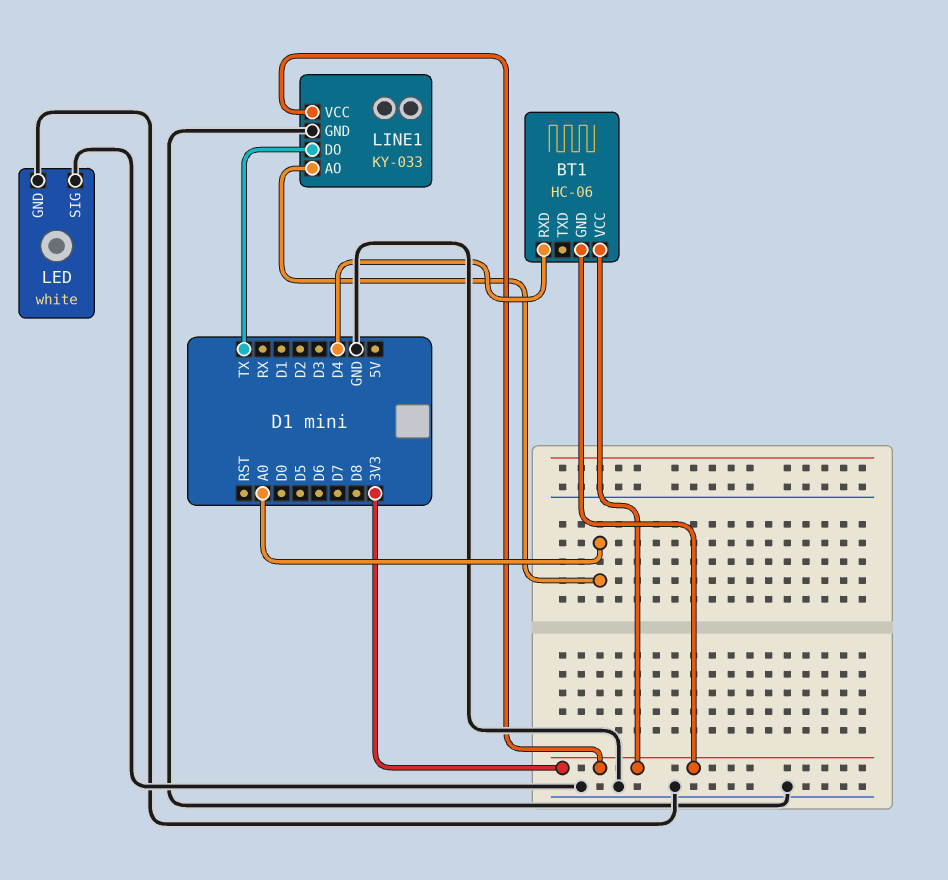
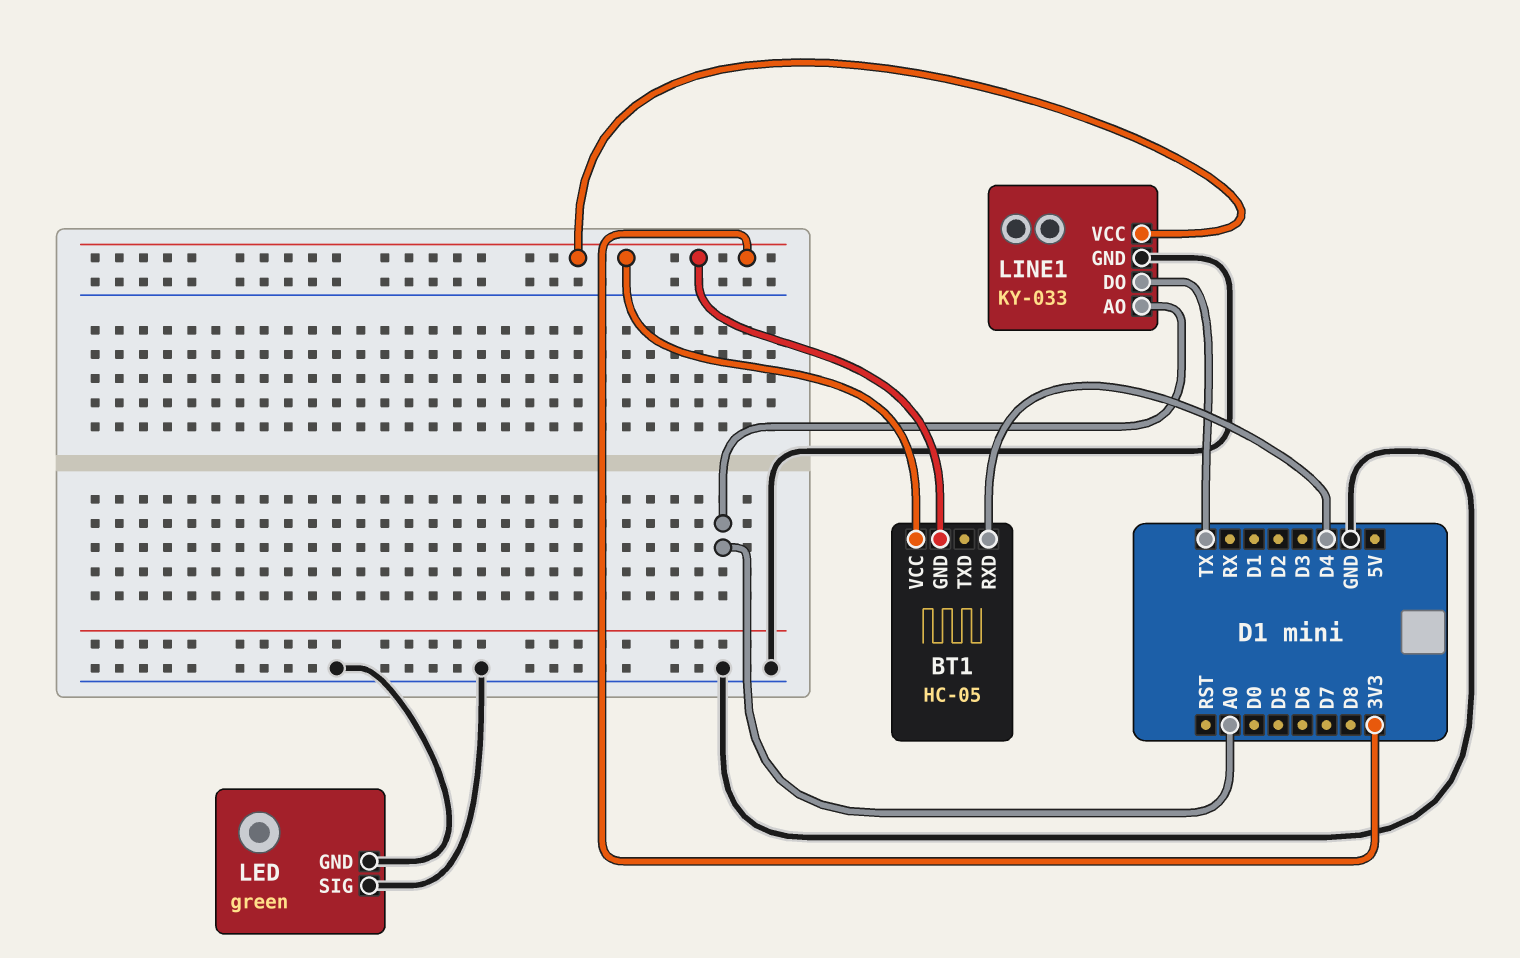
BT1: HC-06 -> HC-05
LED: white -> green

